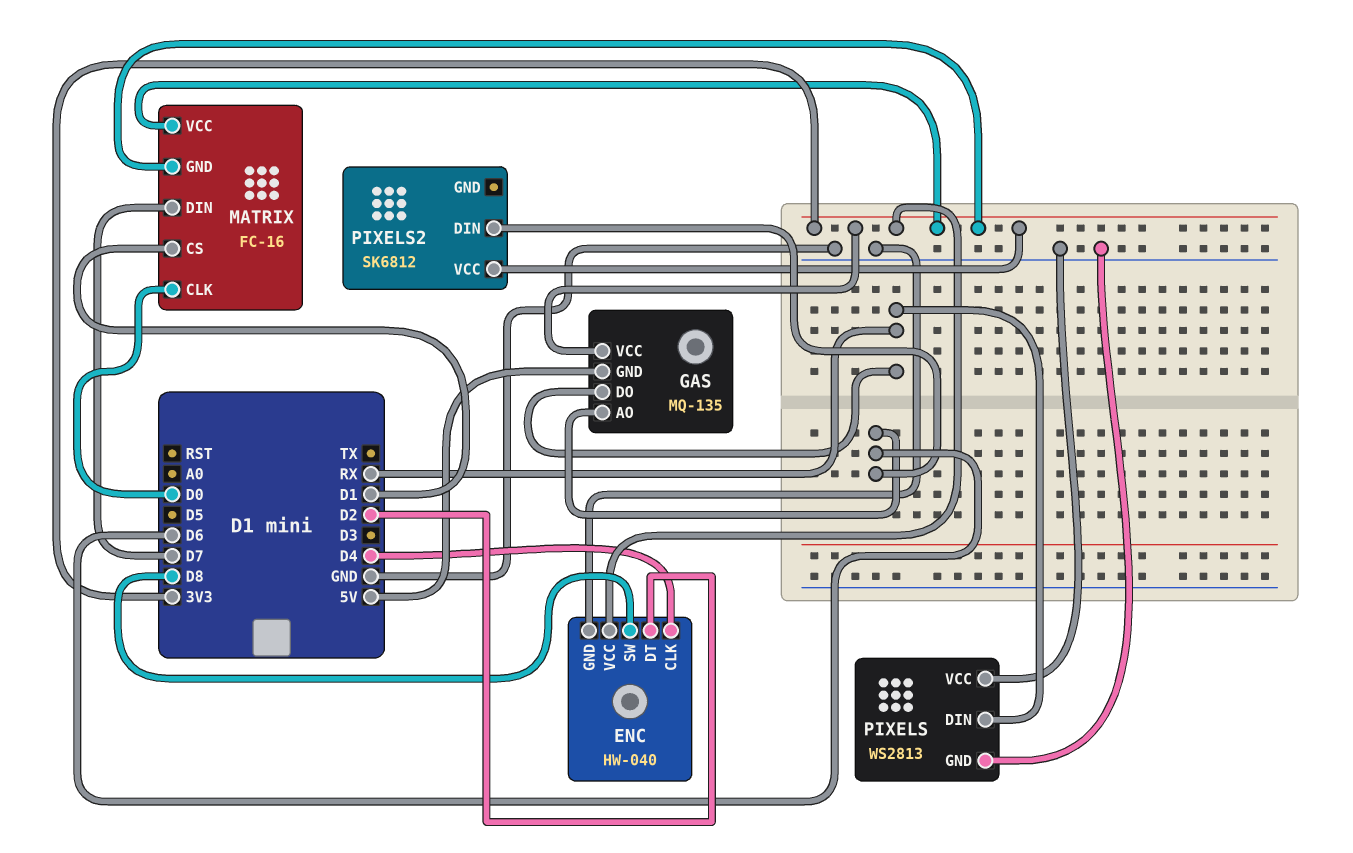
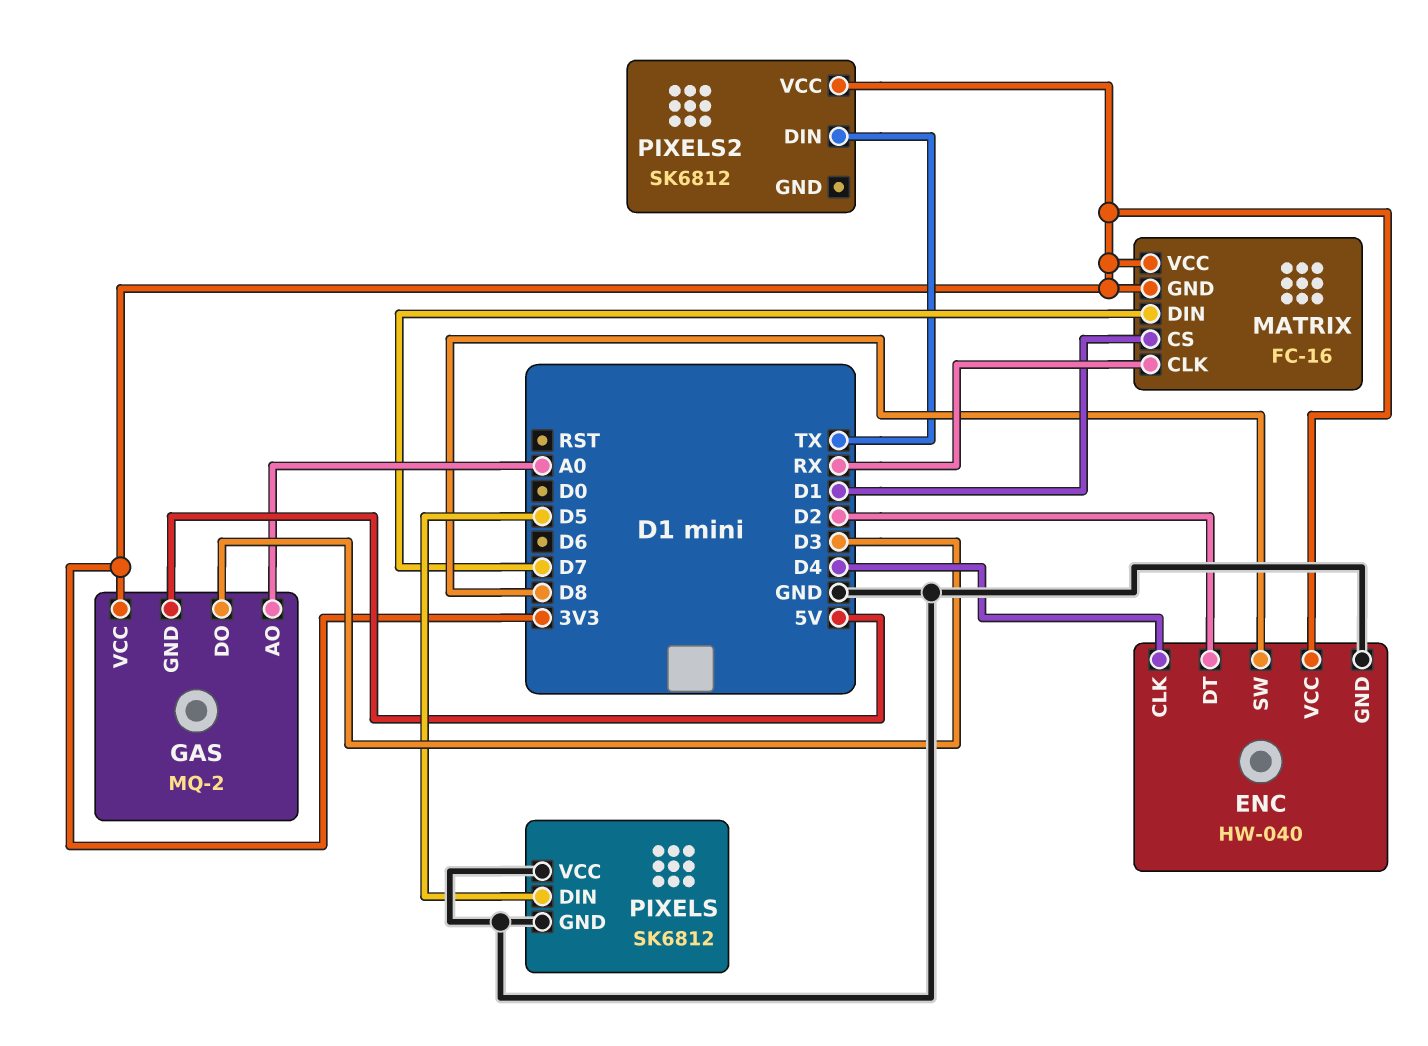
GAS: MQ-135 -> MQ-2
GAS pin AO: D6 -> A0
GAS pin DO: RX -> D3
MATRIX pin CLK: D0 -> RX
PIXELS: WS2813 -> SK6812
PIXELS pin DIN: RX -> D5
PIXELS2 pin DIN: D6 -> TX

